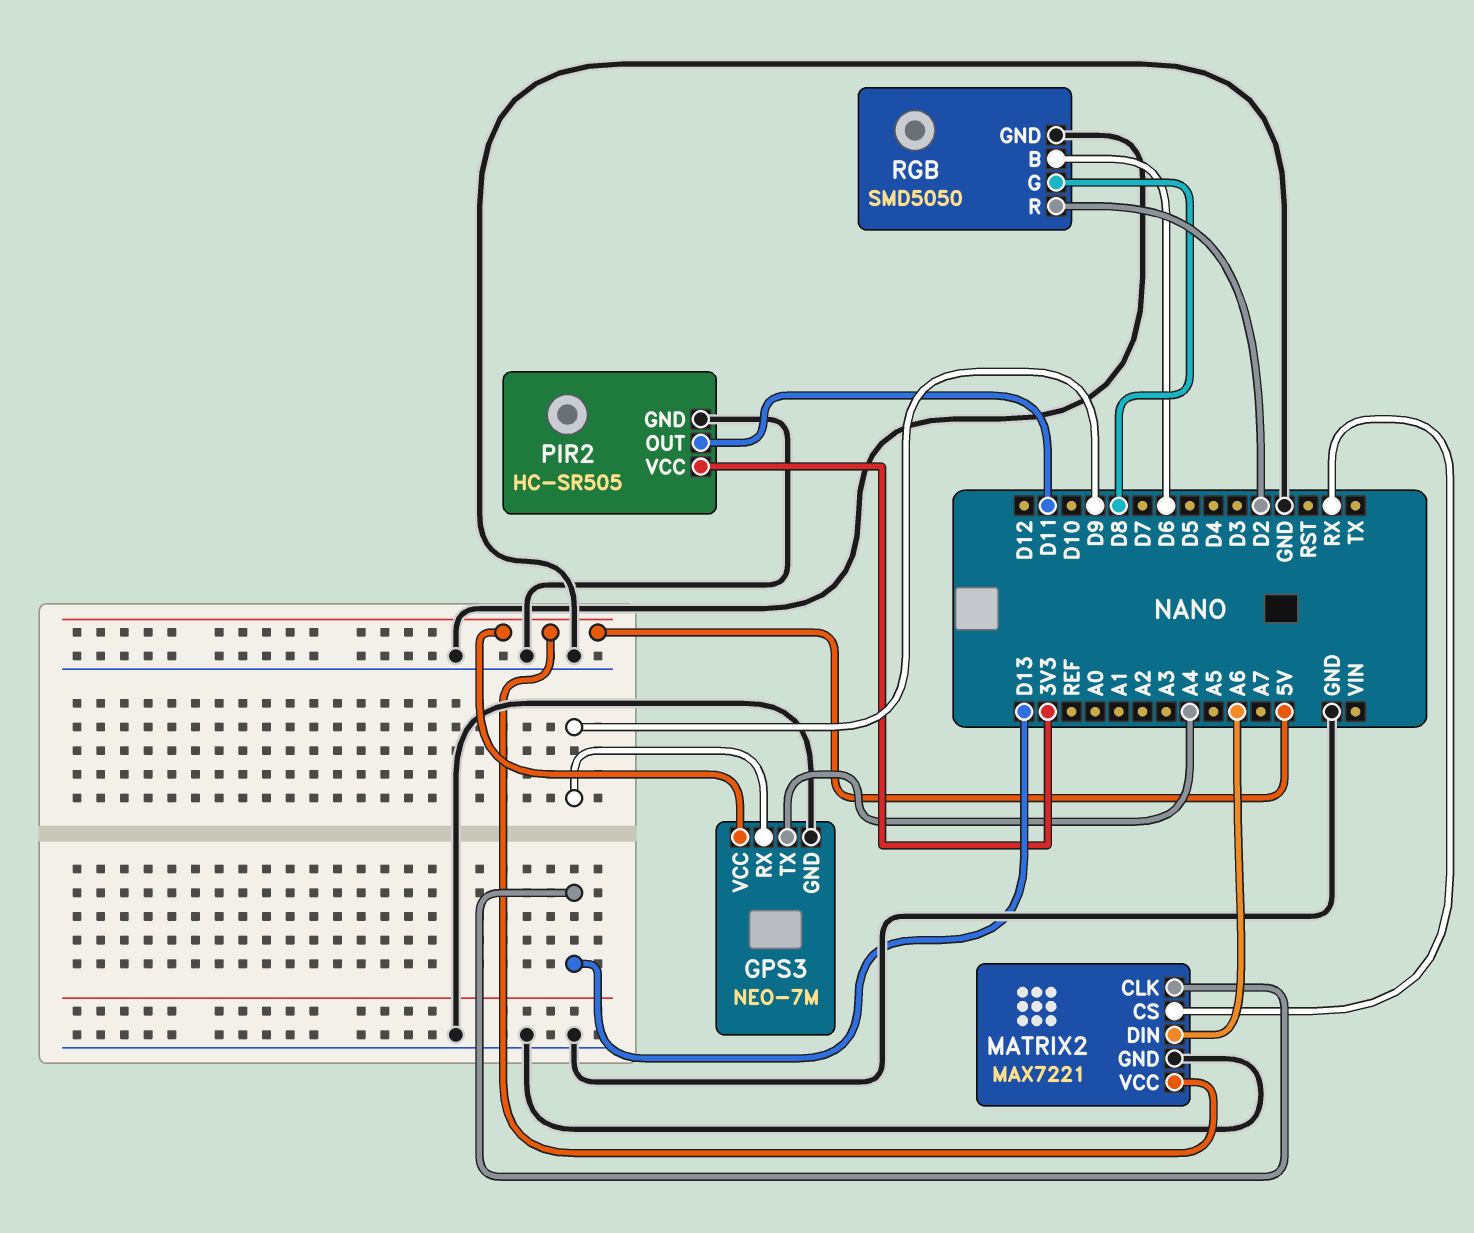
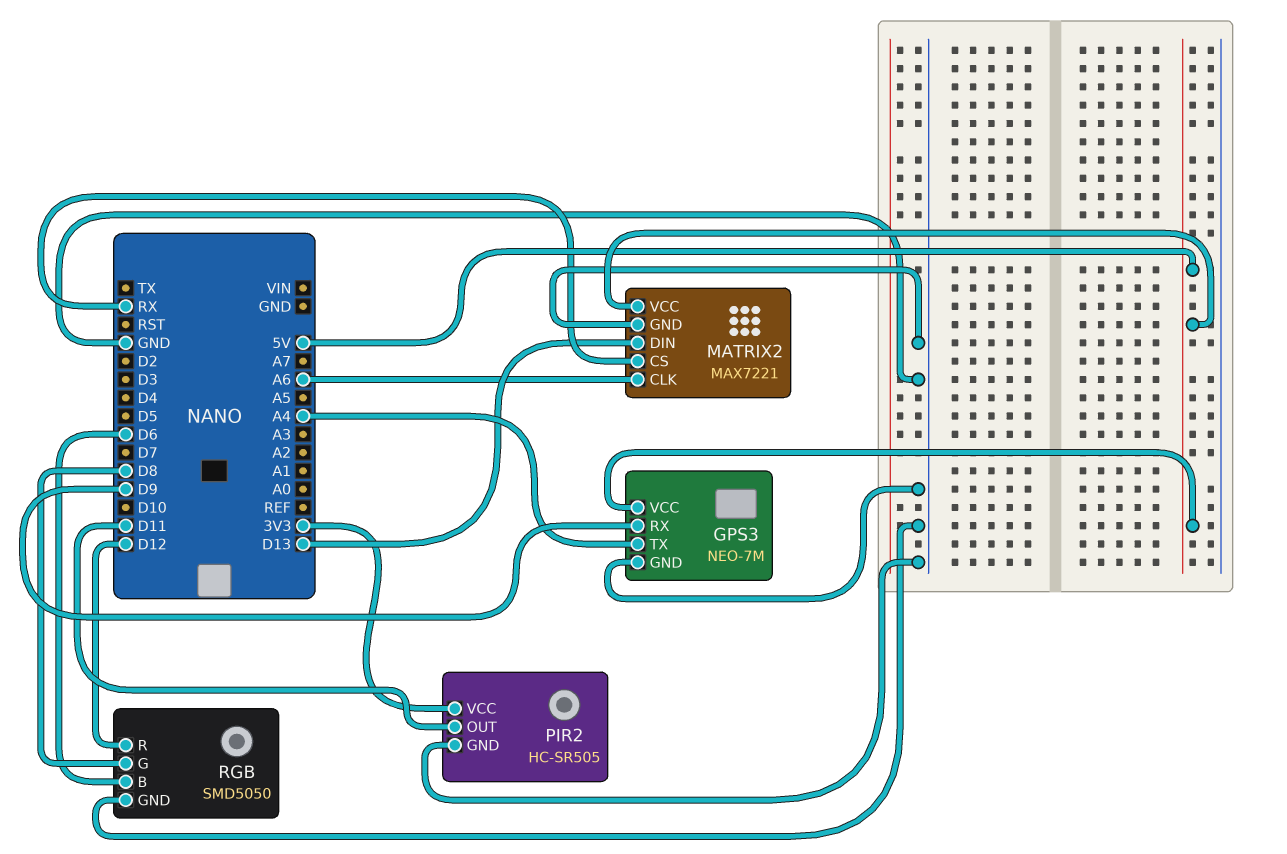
MATRIX2 pin CLK: D13 -> A6
MATRIX2 pin DIN: A6 -> D13
RGB pin R: D2 -> D12

